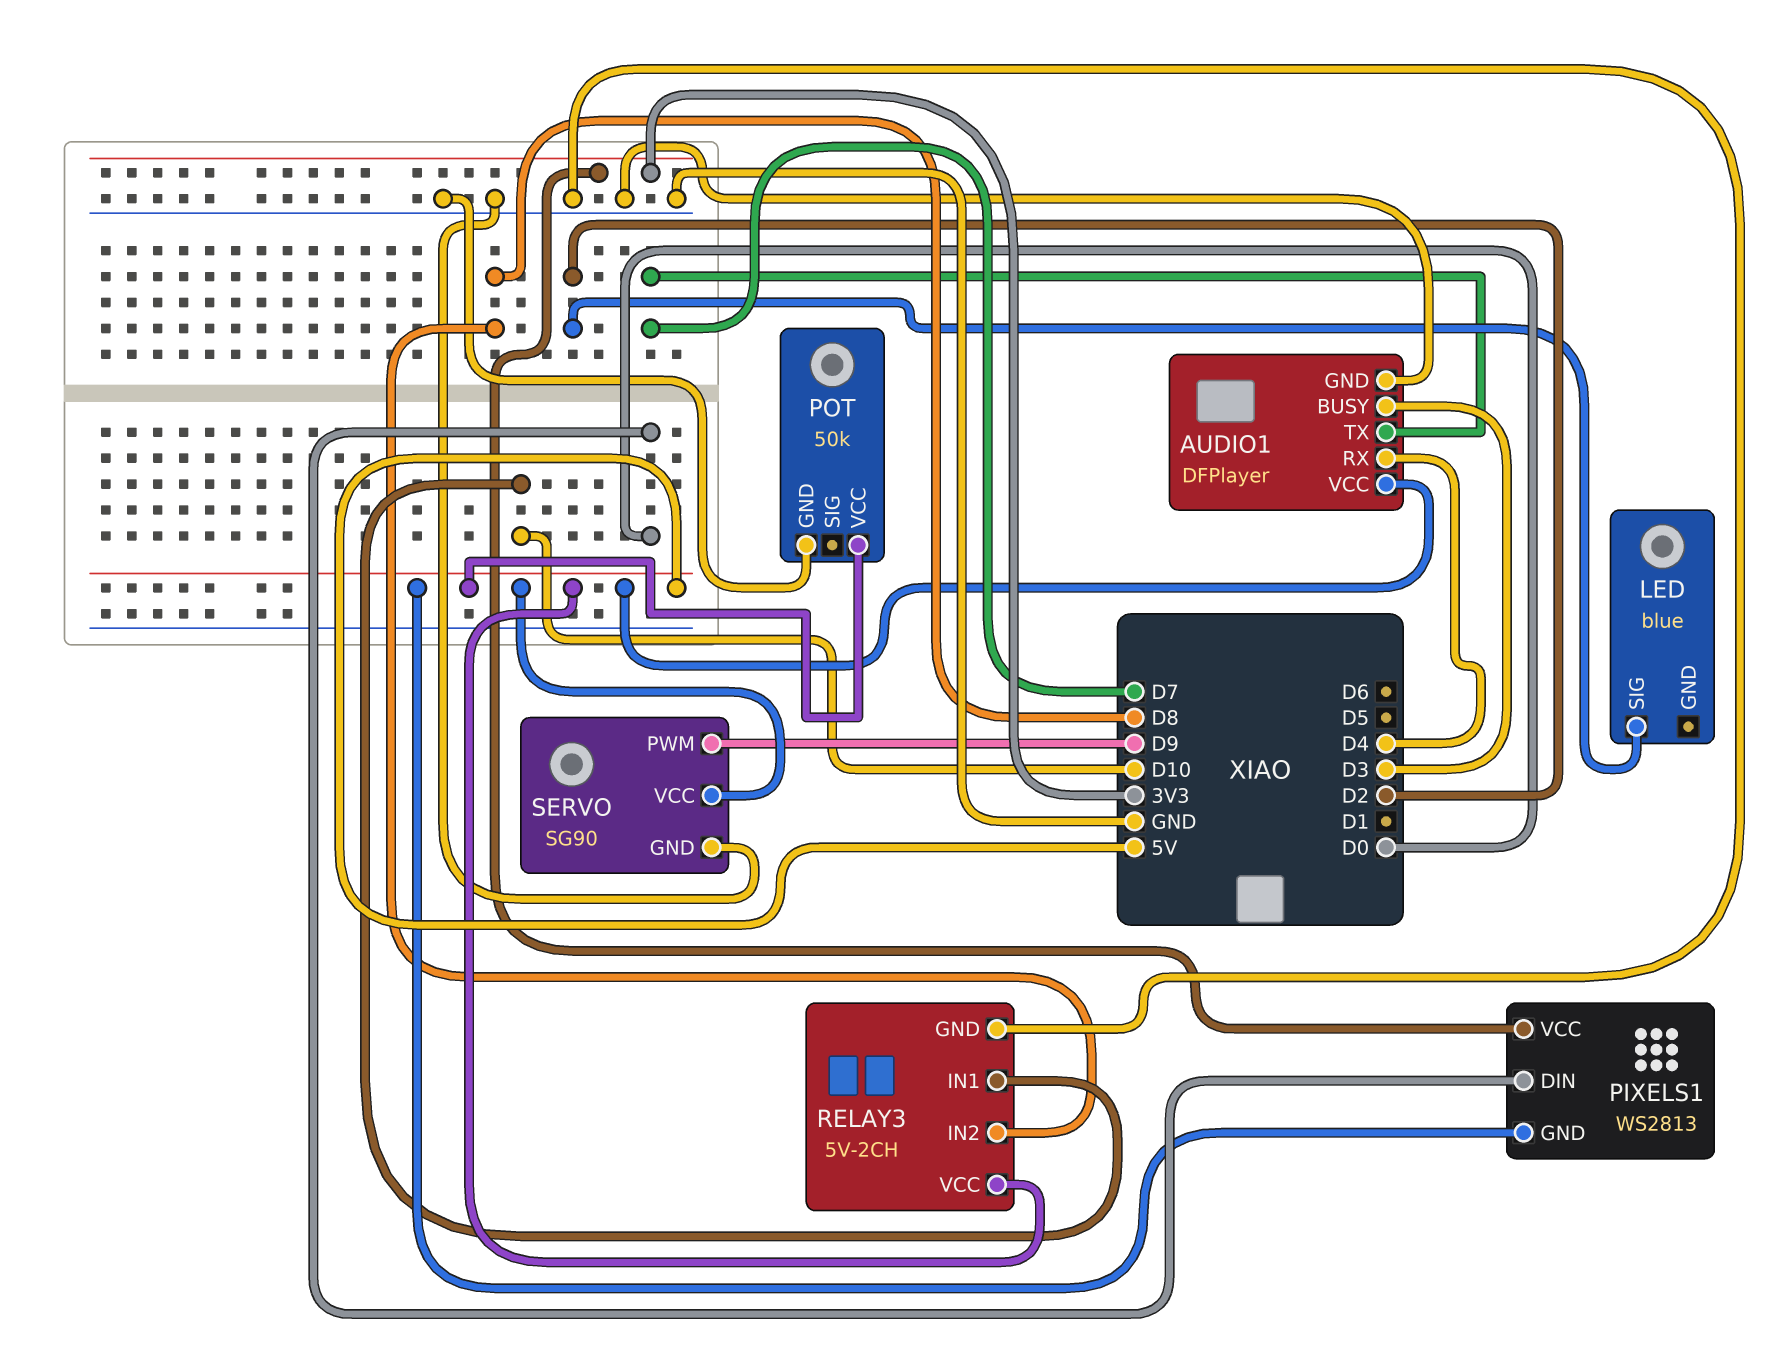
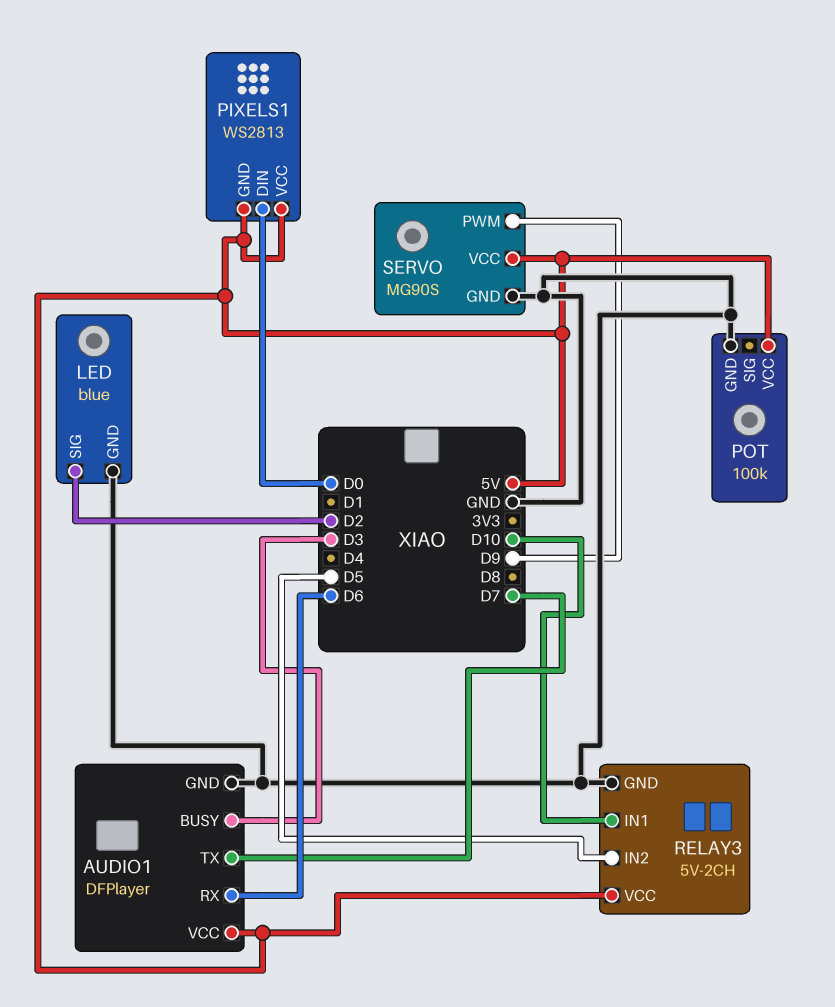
AUDIO1 pin RX: D4 -> D6
LED pin GND: none -> GND
PIXELS1 pin VCC: 3V3 -> 5V
POT: 50k -> 100k
RELAY3 pin IN2: D8 -> D5
SERVO: SG90 -> MG90S

